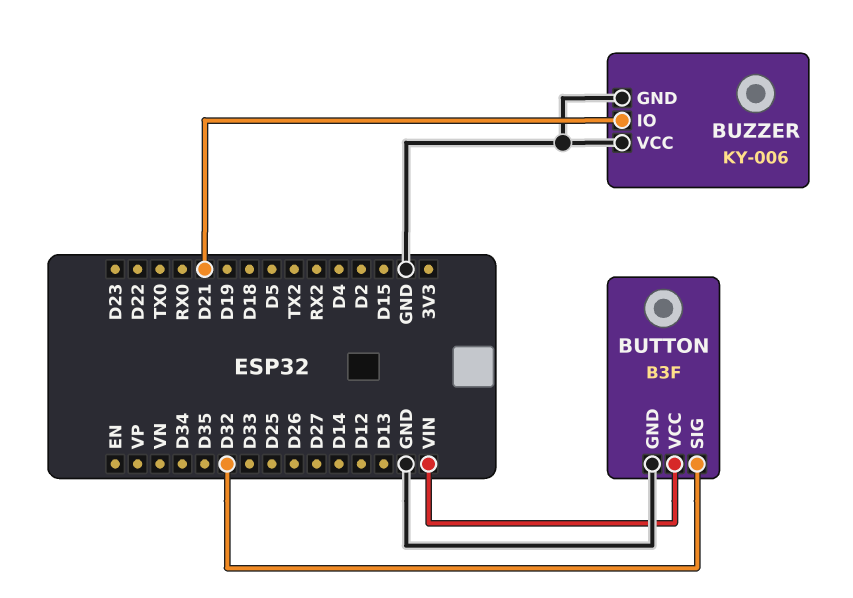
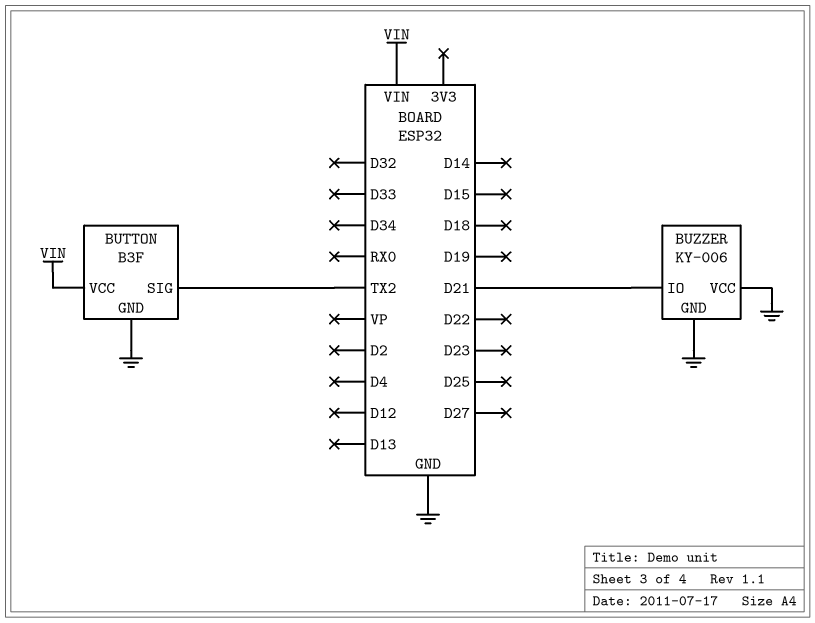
BUTTON pin SIG: D32 -> TX2

